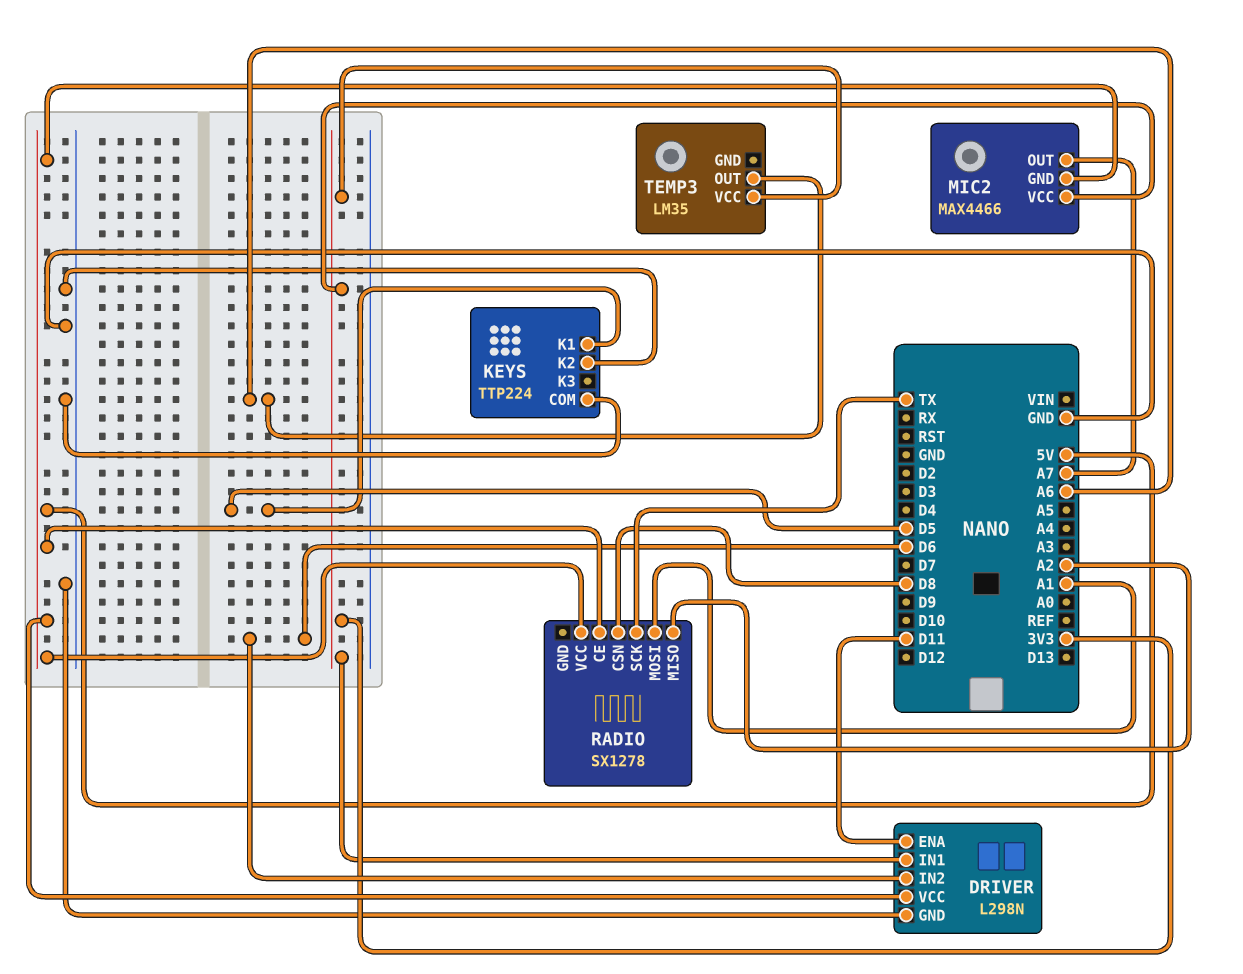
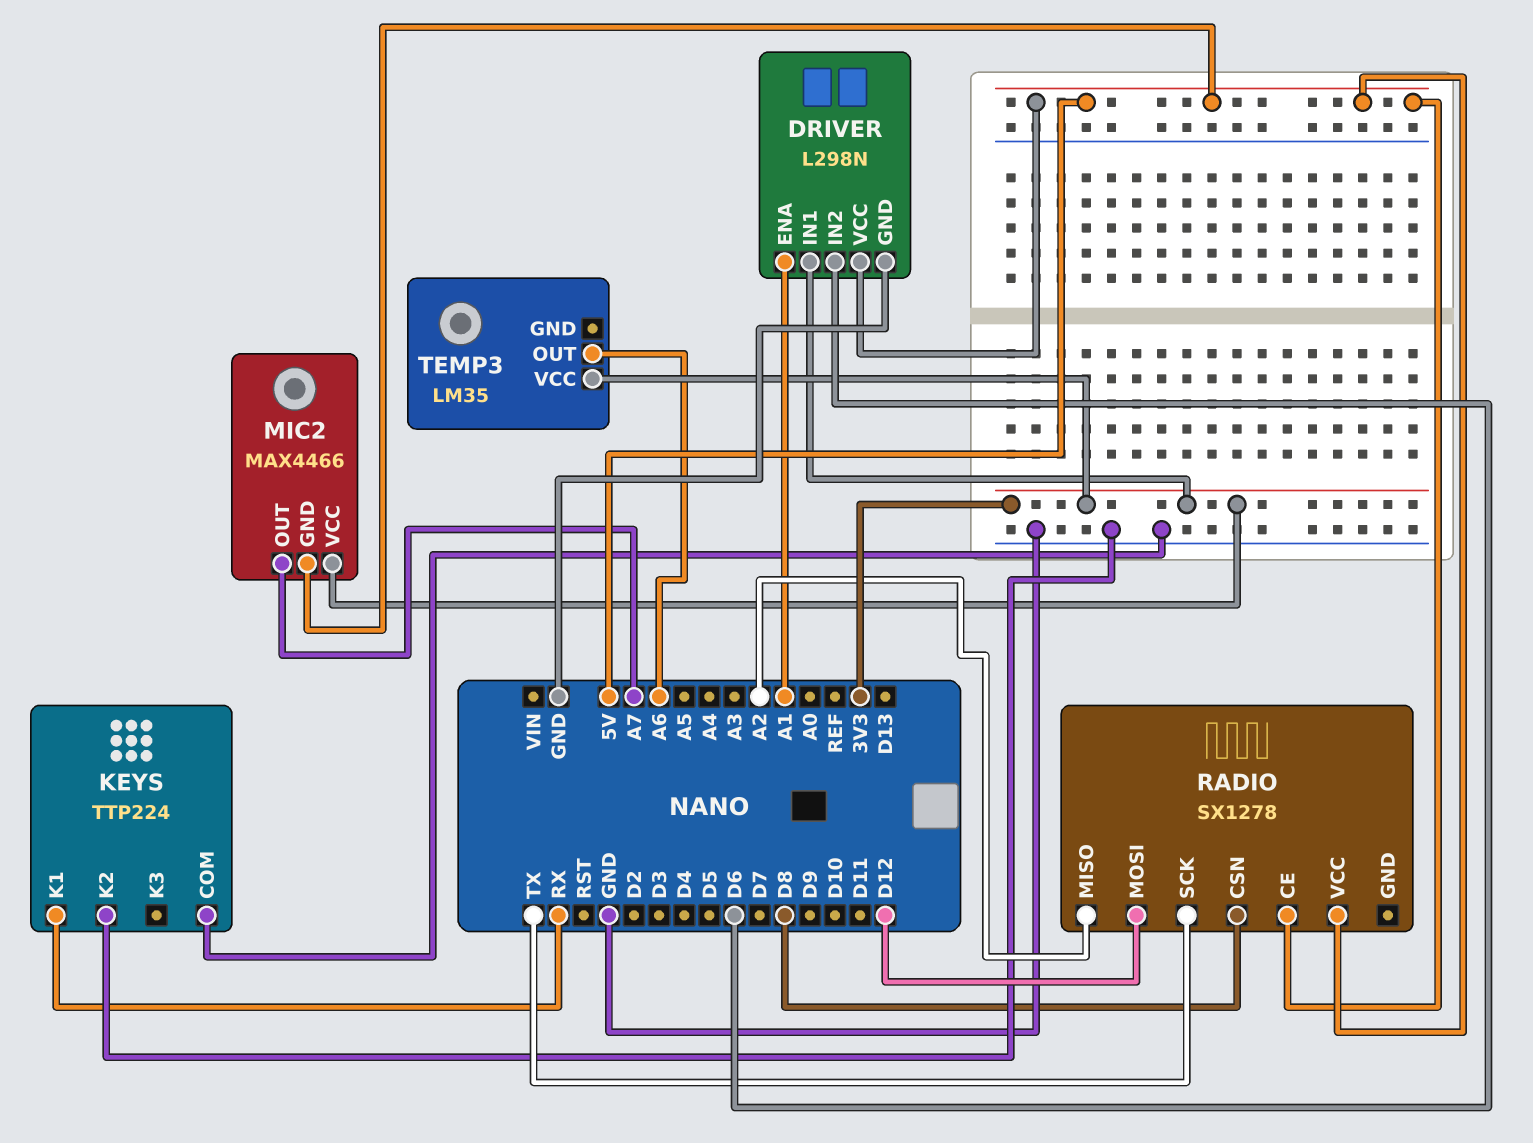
DRIVER pin ENA: D11 -> A1
KEYS pin K1: D5 -> RX
RADIO pin MOSI: A1 -> D12

